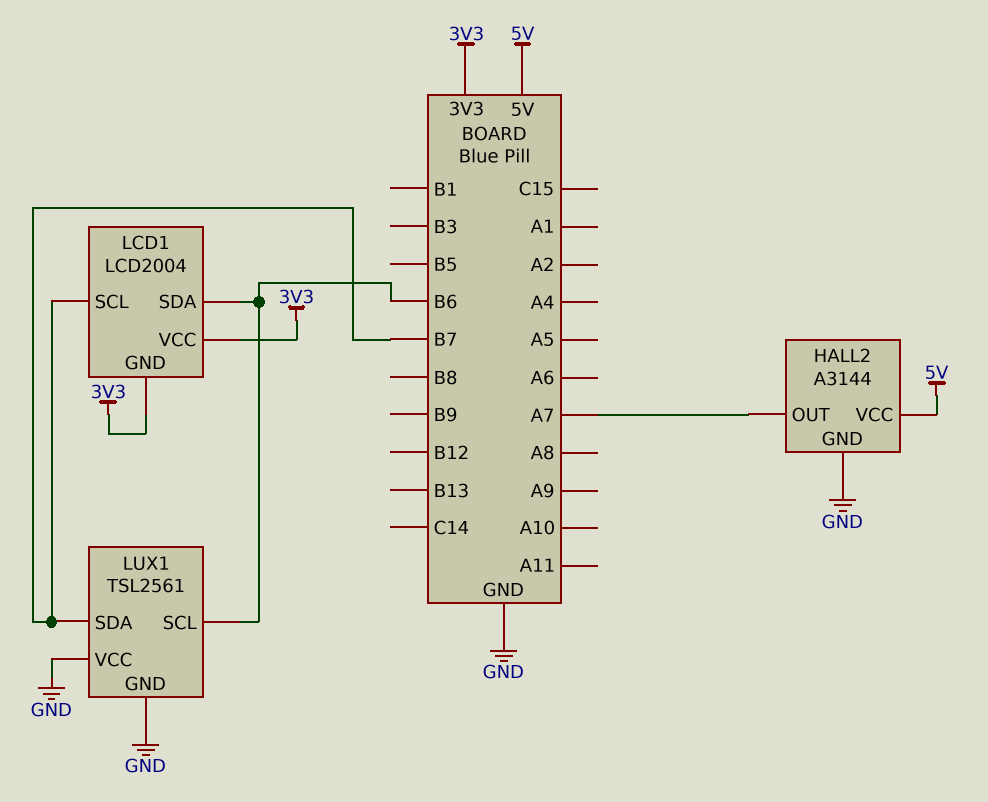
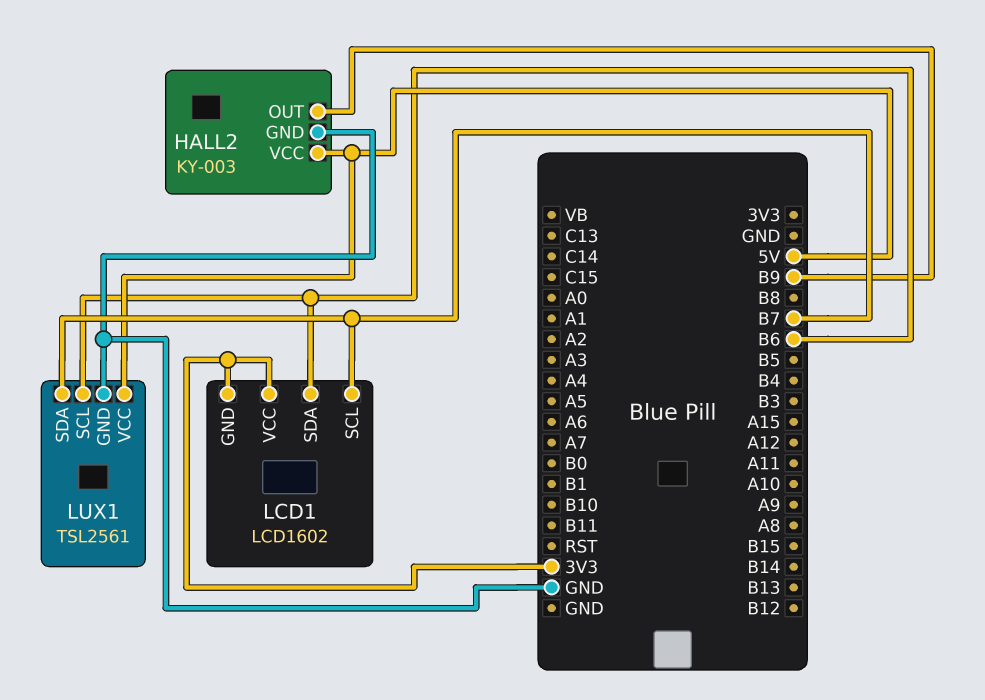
HALL2: A3144 -> KY-003
HALL2 pin OUT: A7 -> B9
LCD1: LCD2004 -> LCD1602
LUX1 pin VCC: GND -> 5V

